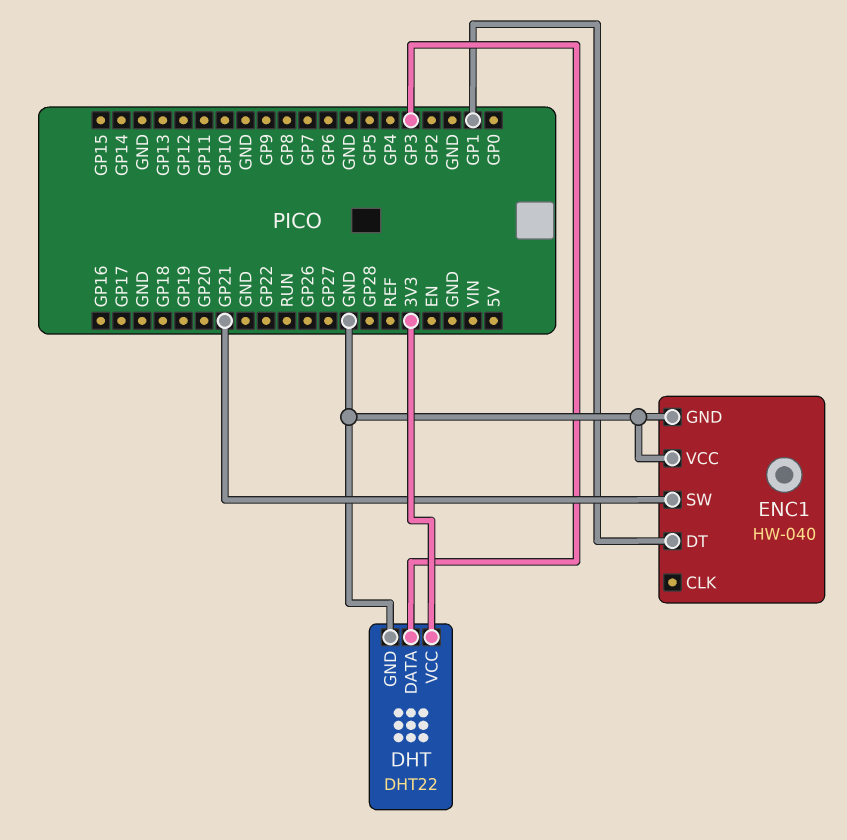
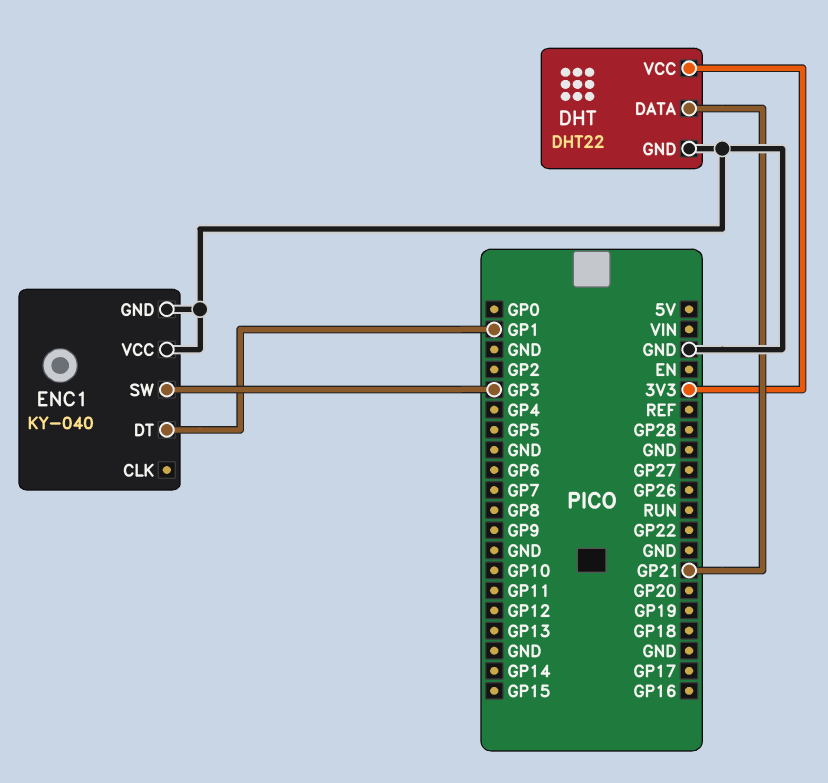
DHT pin DATA: GP3 -> GP21
ENC1: HW-040 -> KY-040
ENC1 pin SW: GP21 -> GP3

